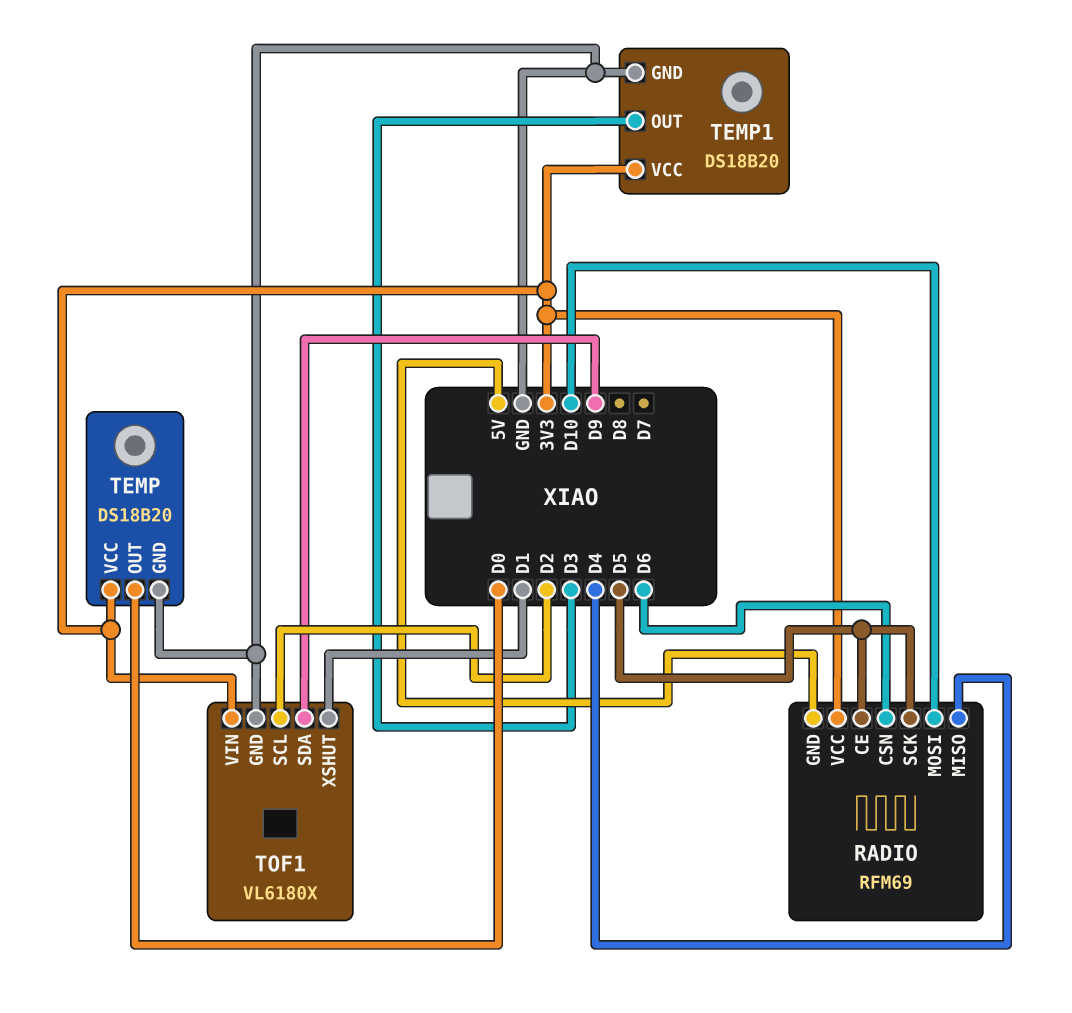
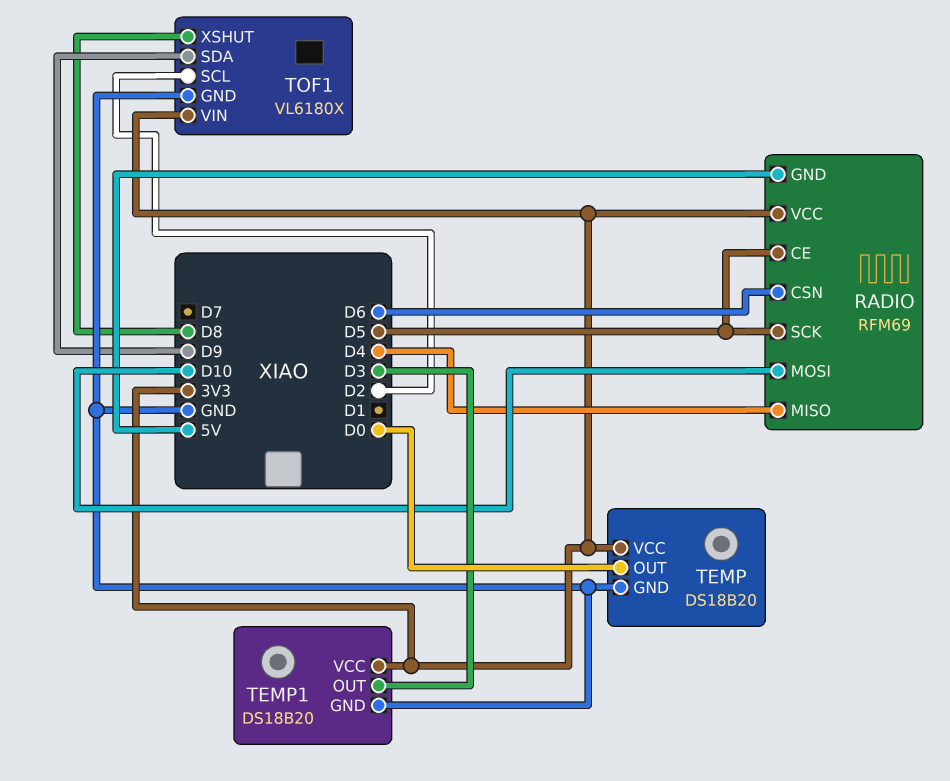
TOF1 pin XSHUT: D1 -> D8

